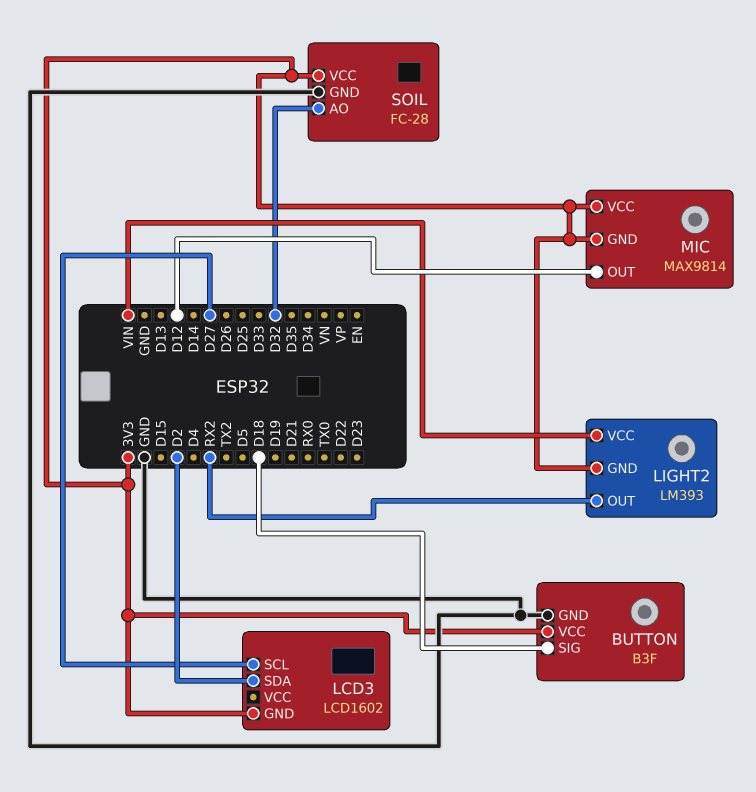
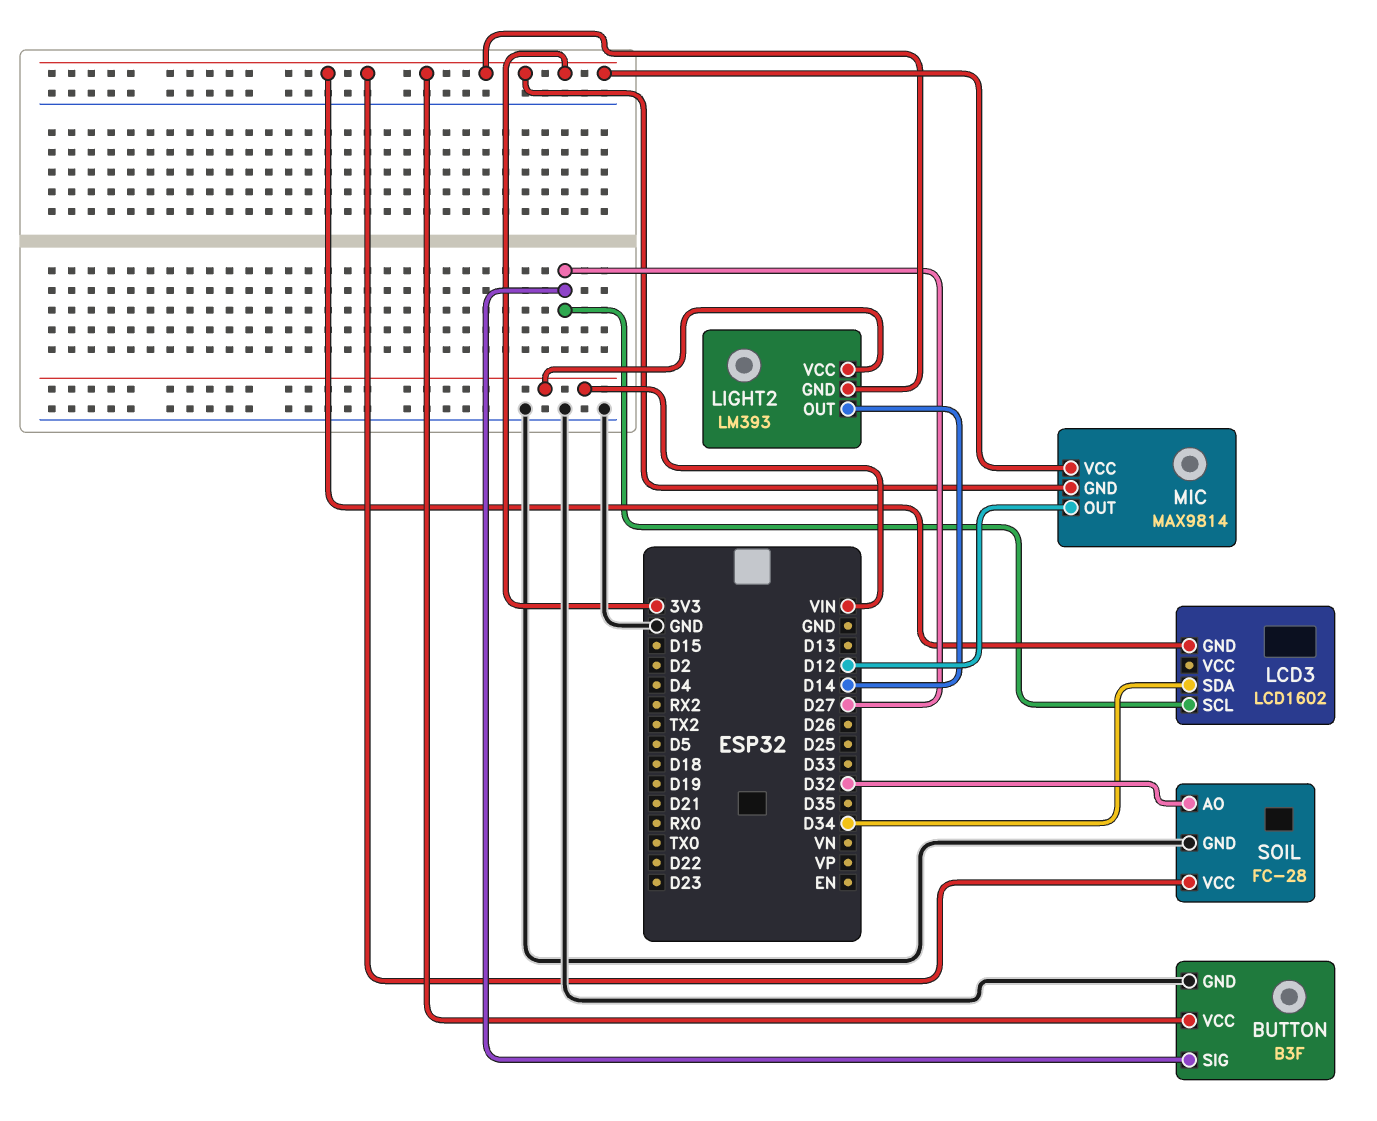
BUTTON pin SIG: D18 -> D27
LCD3 pin SDA: D2 -> D34
LIGHT2 pin OUT: RX2 -> D14

